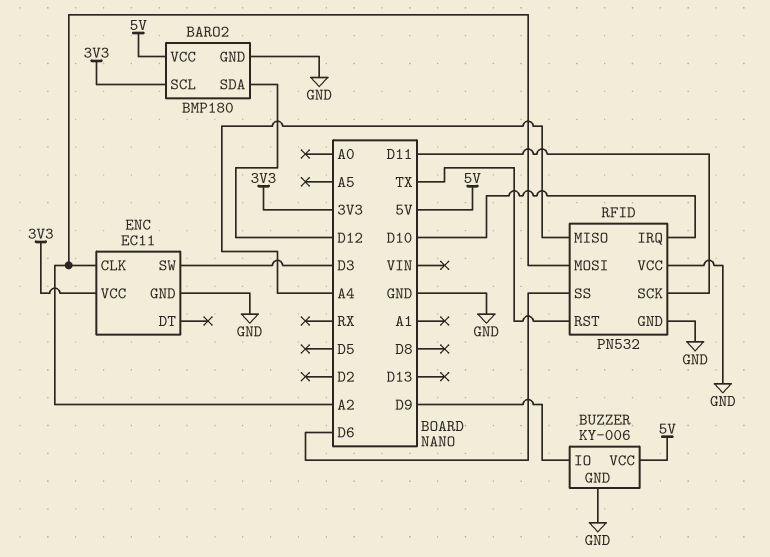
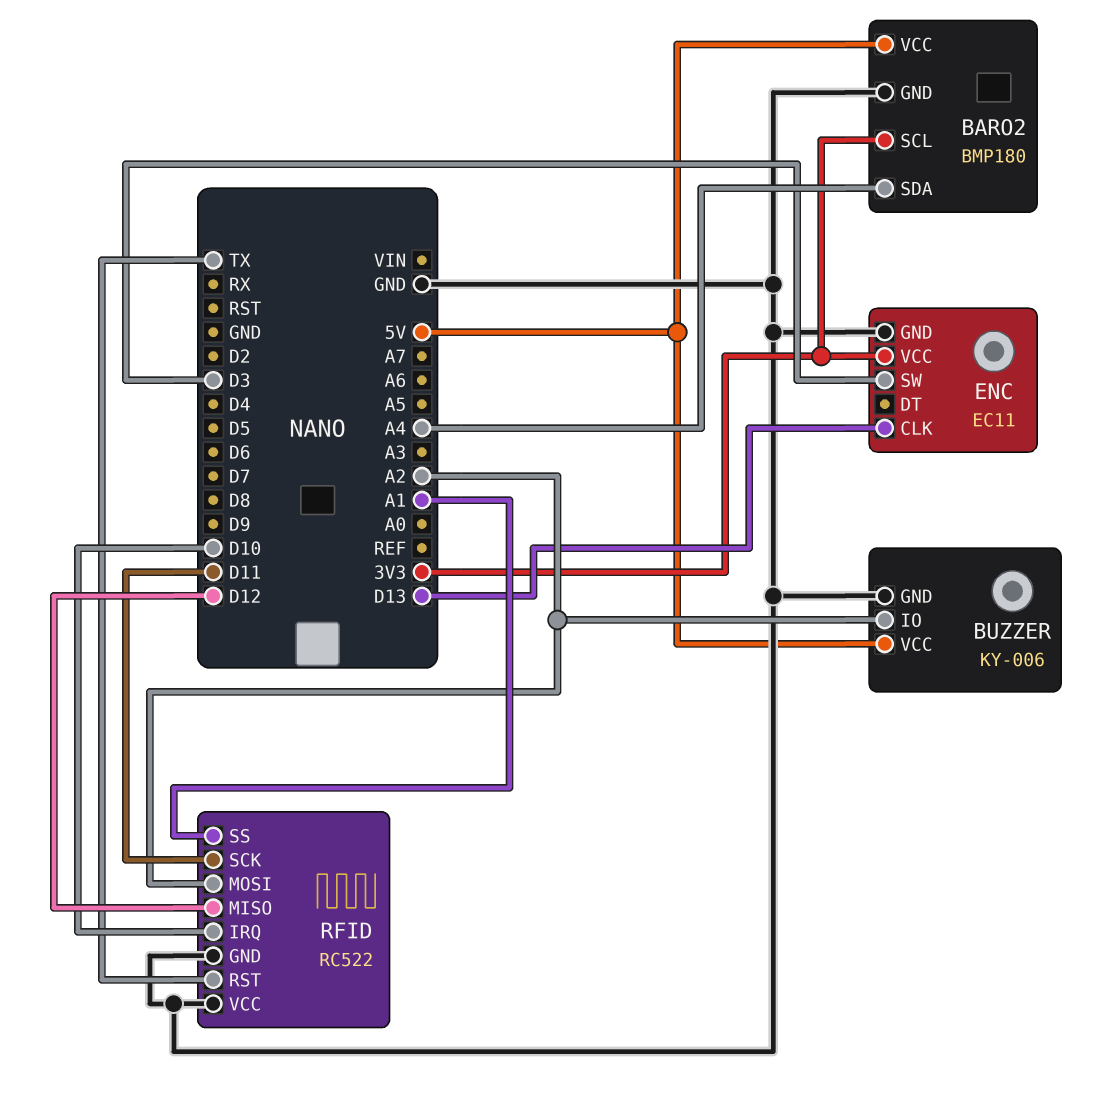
BARO2 pin SDA: D12 -> A4
BUZZER pin IO: D9 -> A2
ENC pin CLK: A2 -> D13
RFID: PN532 -> RC522
RFID pin MISO: A4 -> D12
RFID pin SS: D6 -> A1

